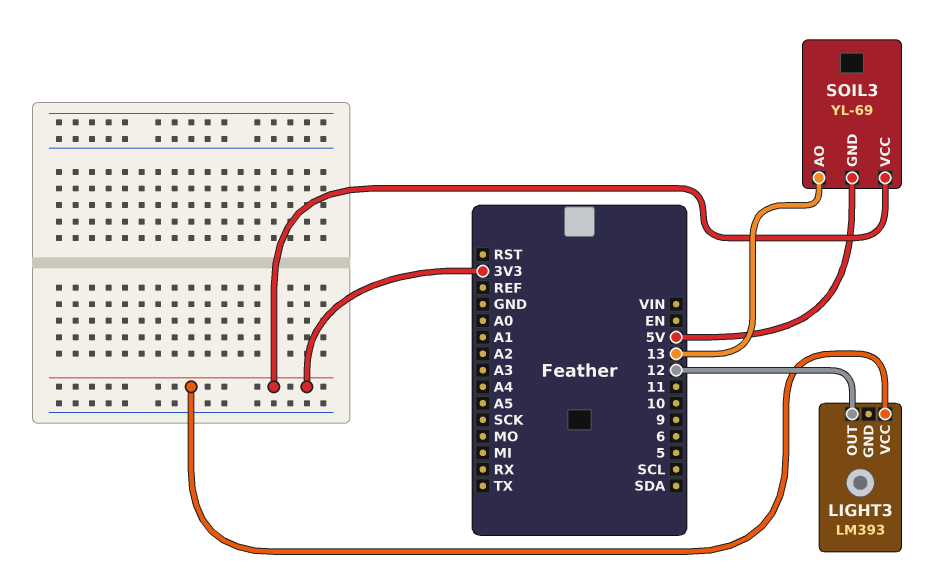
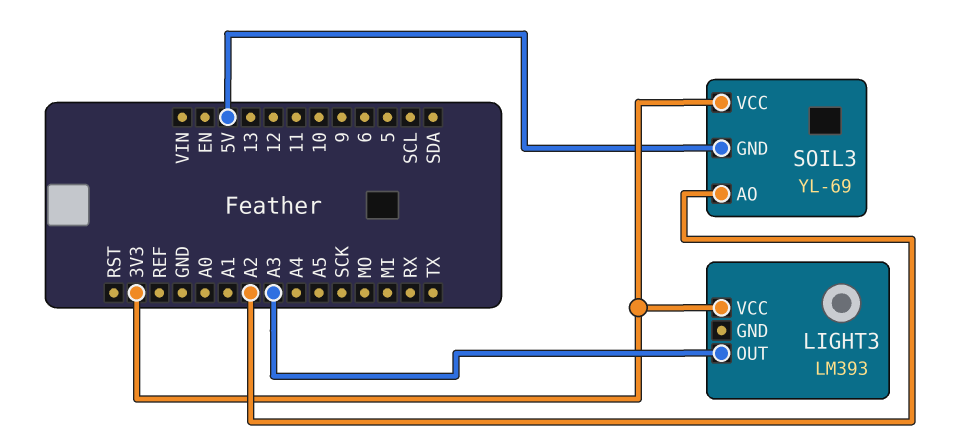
LIGHT3 pin OUT: 12 -> A3
SOIL3 pin AO: 13 -> A2

